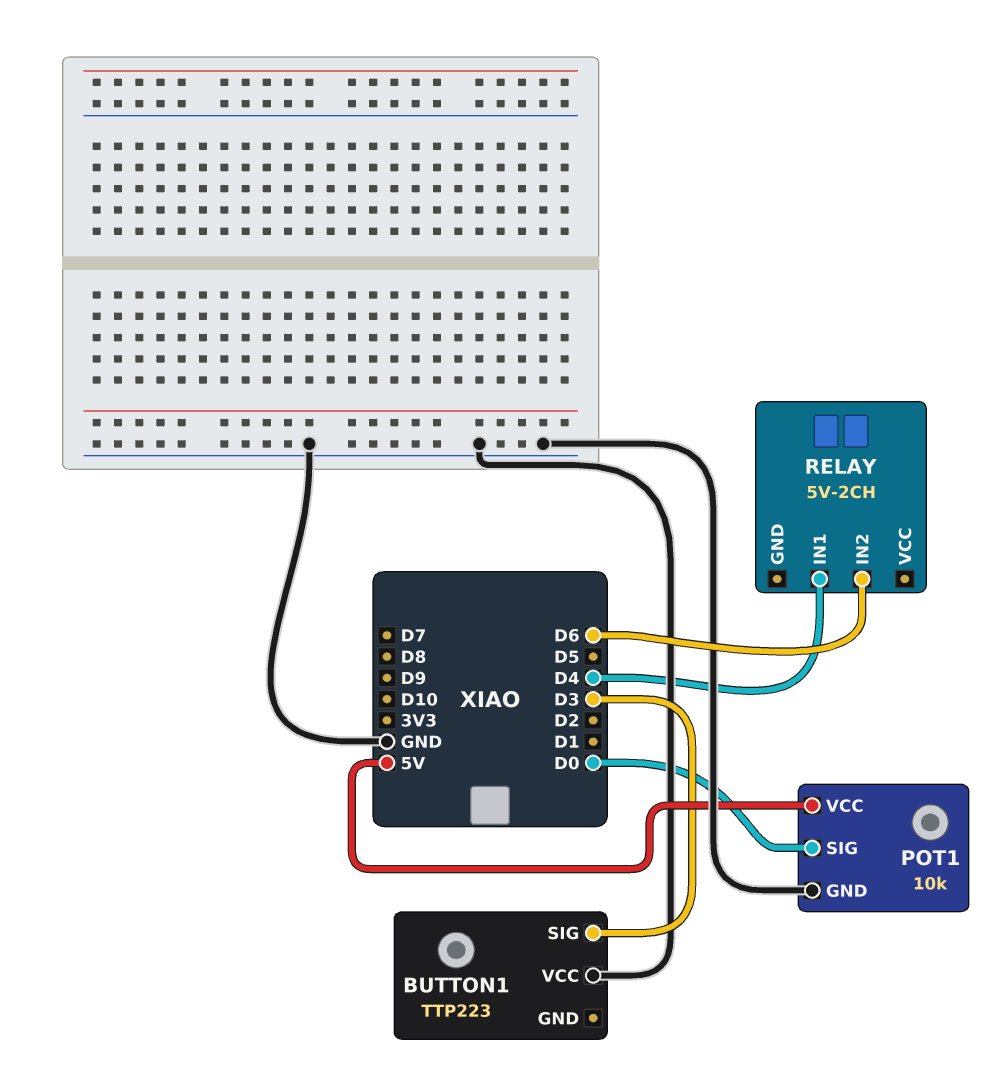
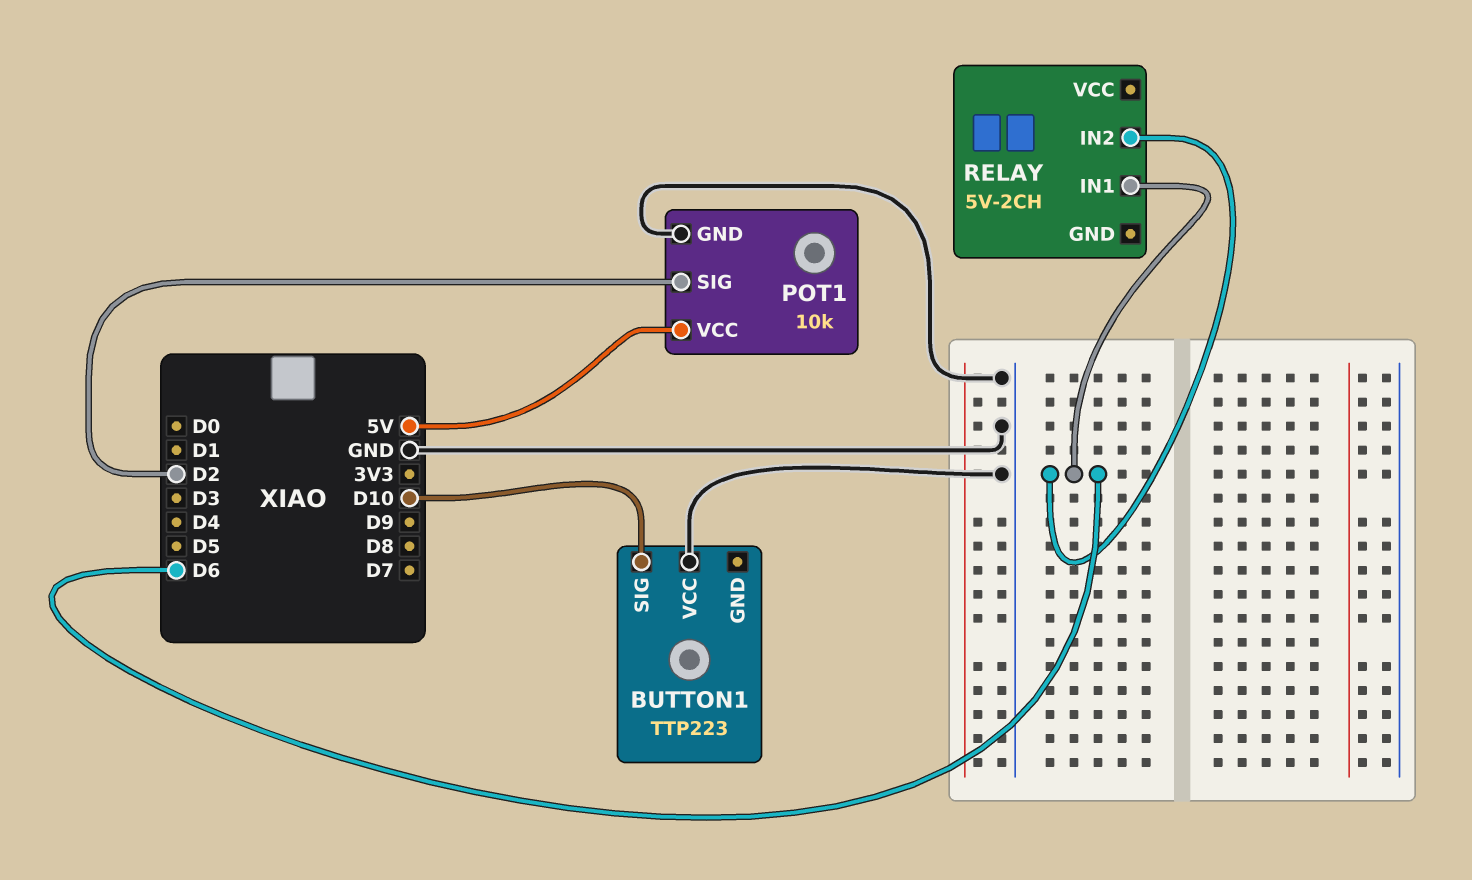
BUTTON1 pin SIG: D3 -> D10
POT1 pin SIG: D0 -> D2
RELAY pin IN1: D4 -> D6

